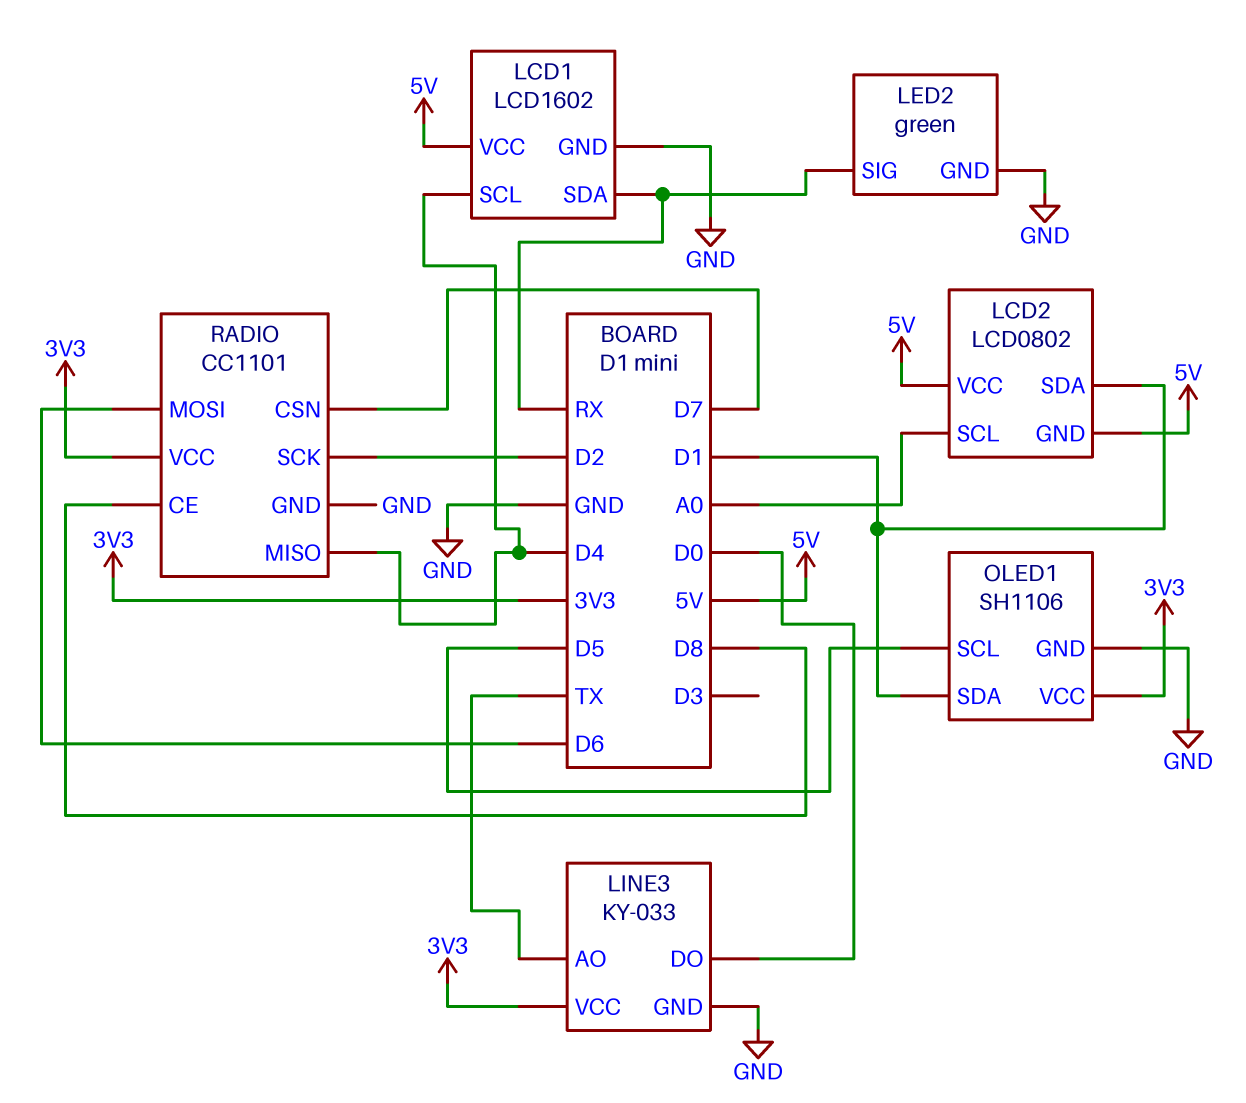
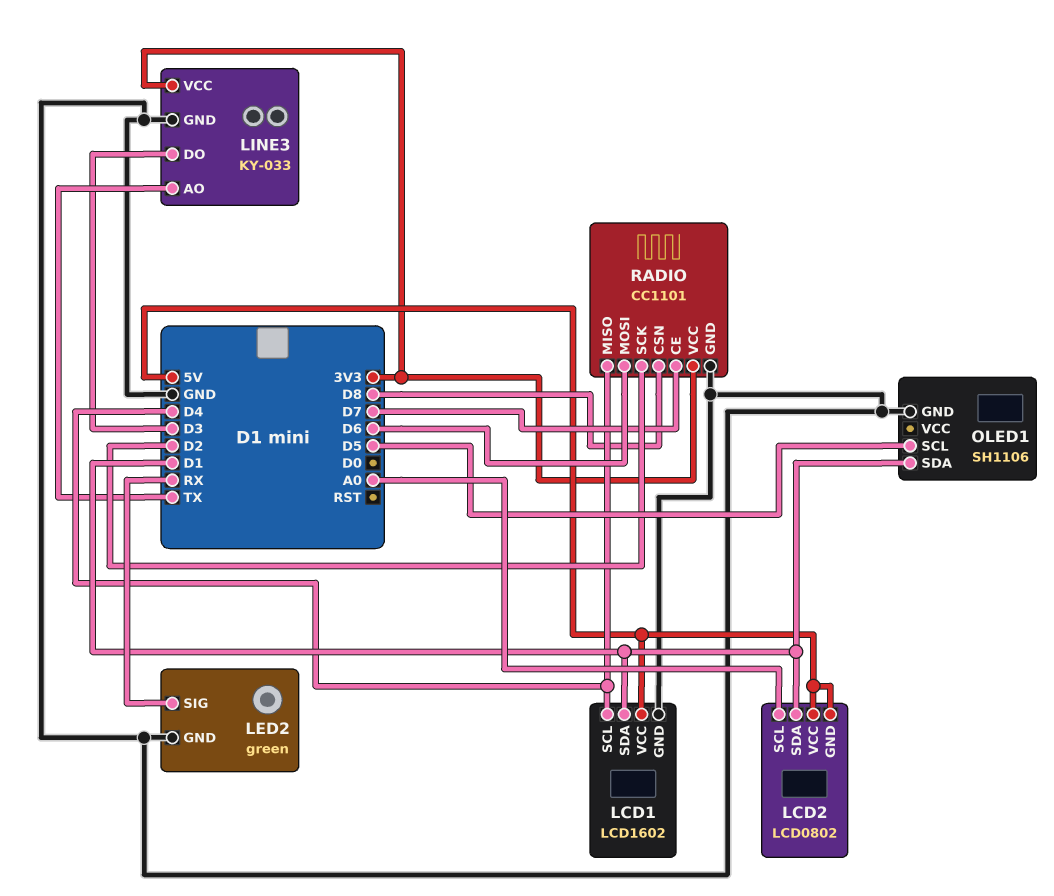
LCD1 pin SDA: RX -> D1
LINE3 pin DO: D0 -> D3
OLED1 pin VCC: 3V3 -> none
RADIO pin CE: D8 -> D7
RADIO pin CSN: D7 -> D8

